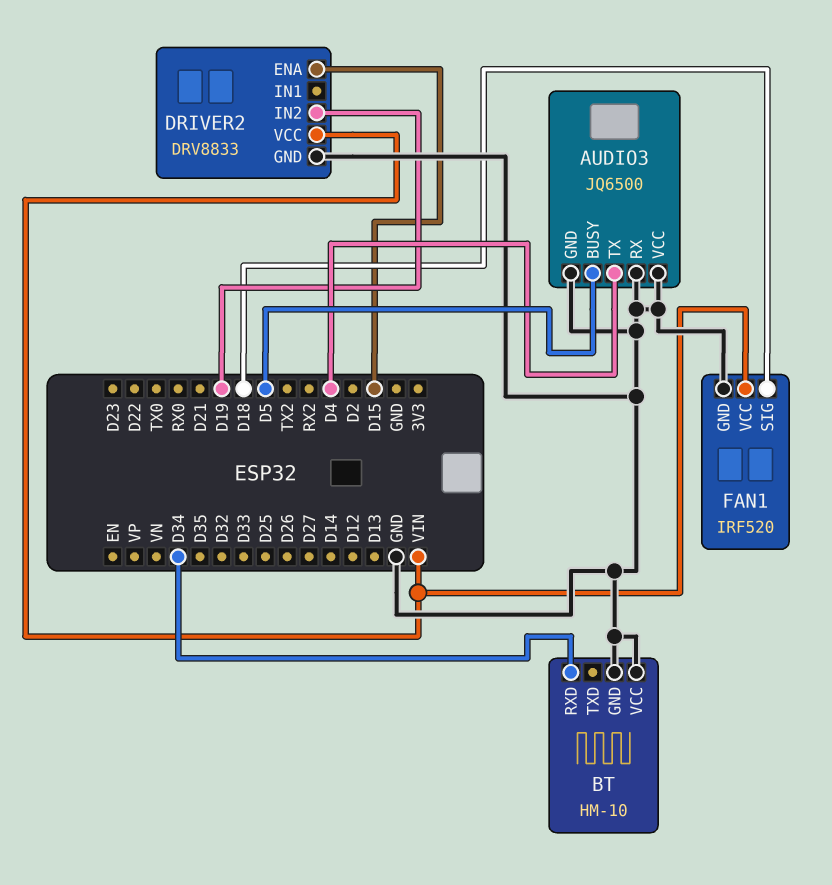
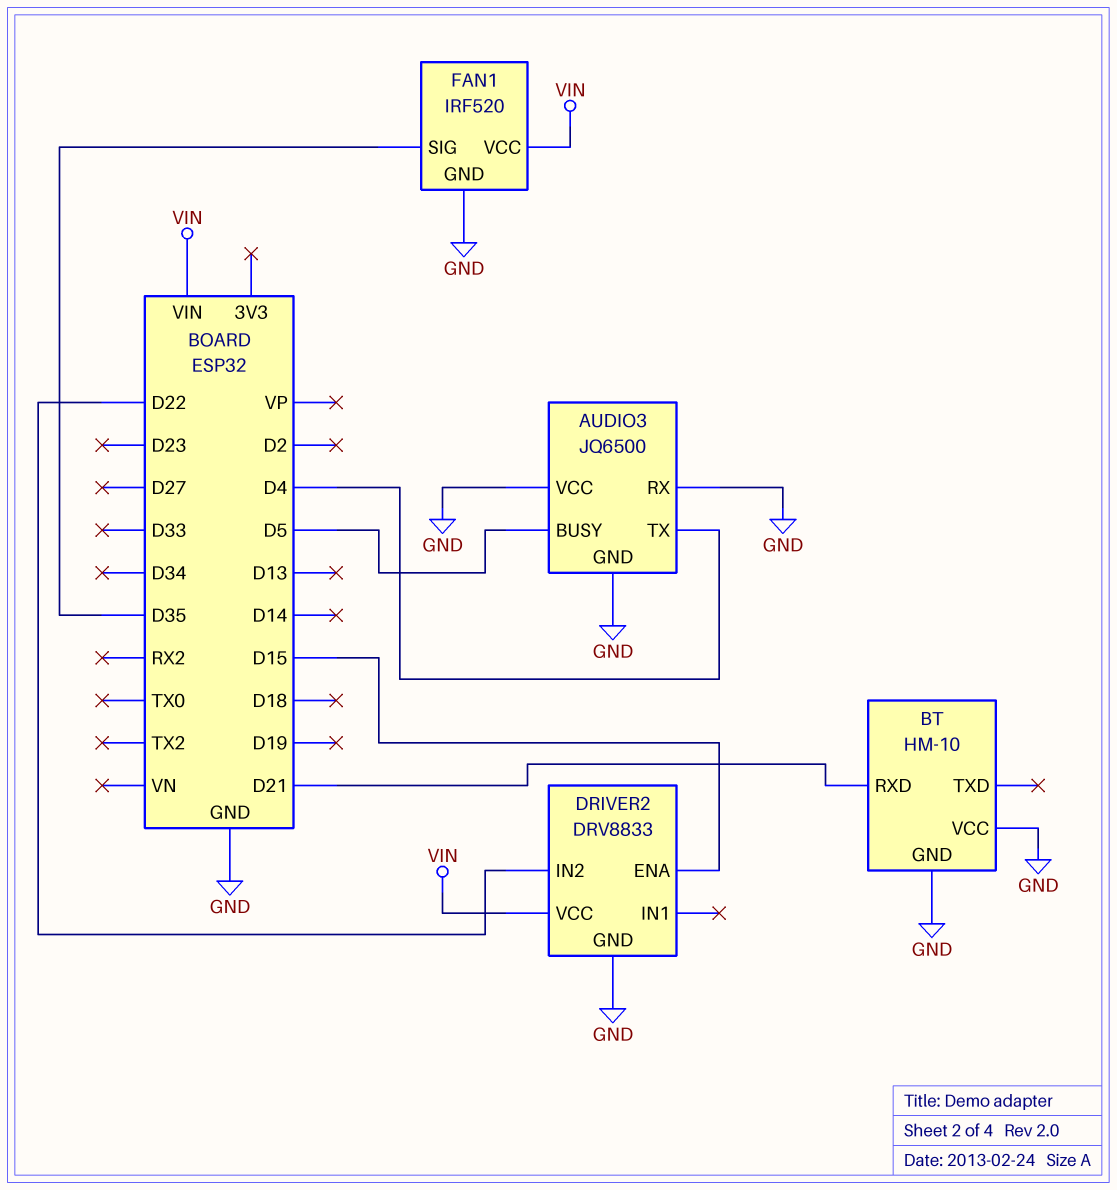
BT pin RXD: D34 -> D21
DRIVER2 pin IN2: D19 -> D22
FAN1 pin SIG: D18 -> D35

